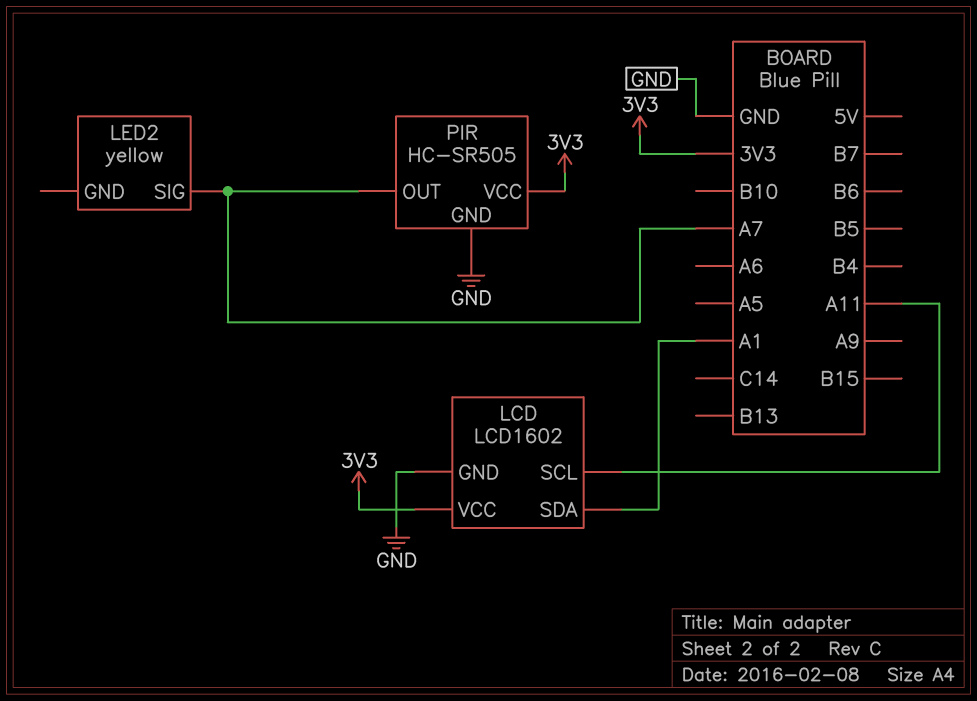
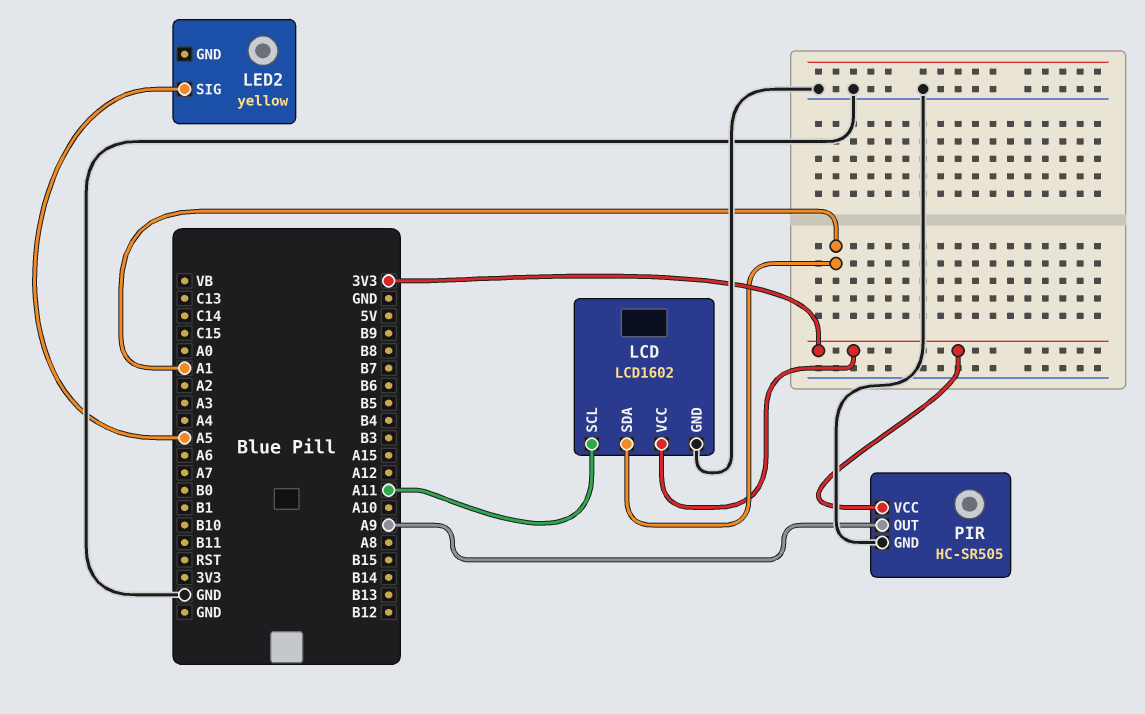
LED2 pin SIG: A7 -> A5
PIR pin OUT: A7 -> A9

